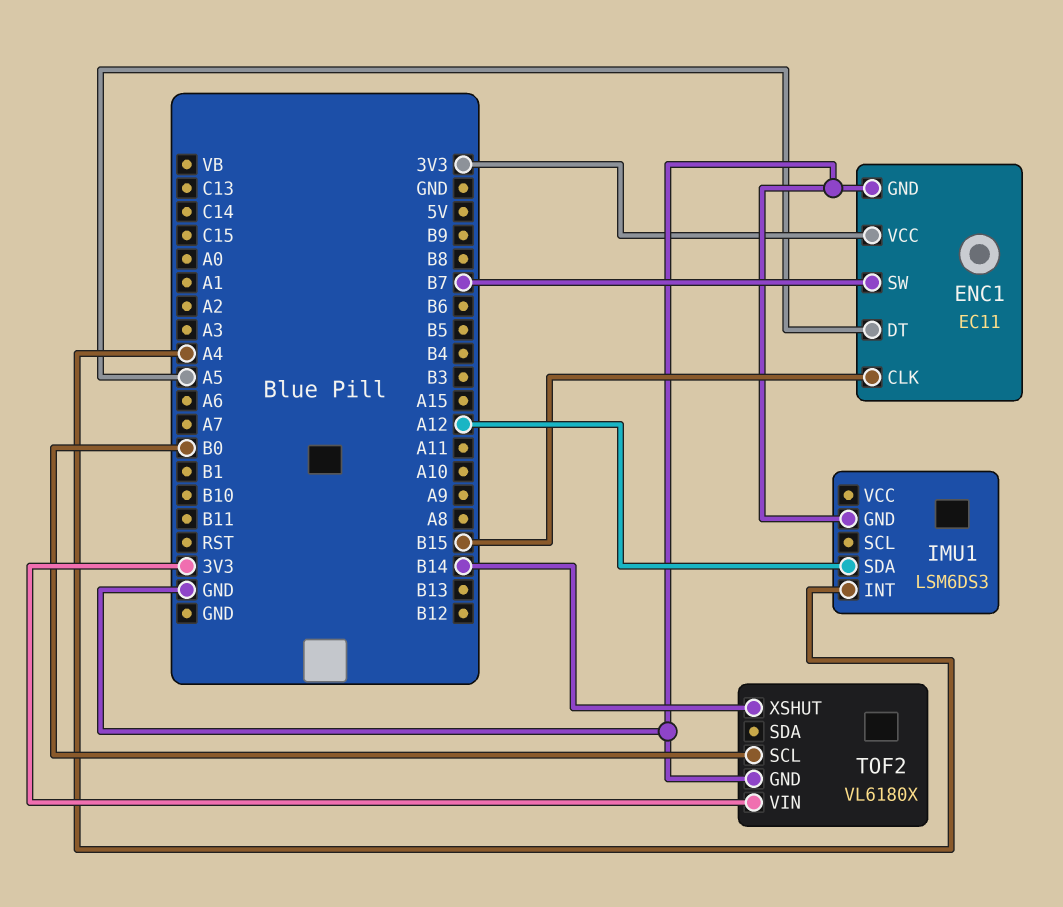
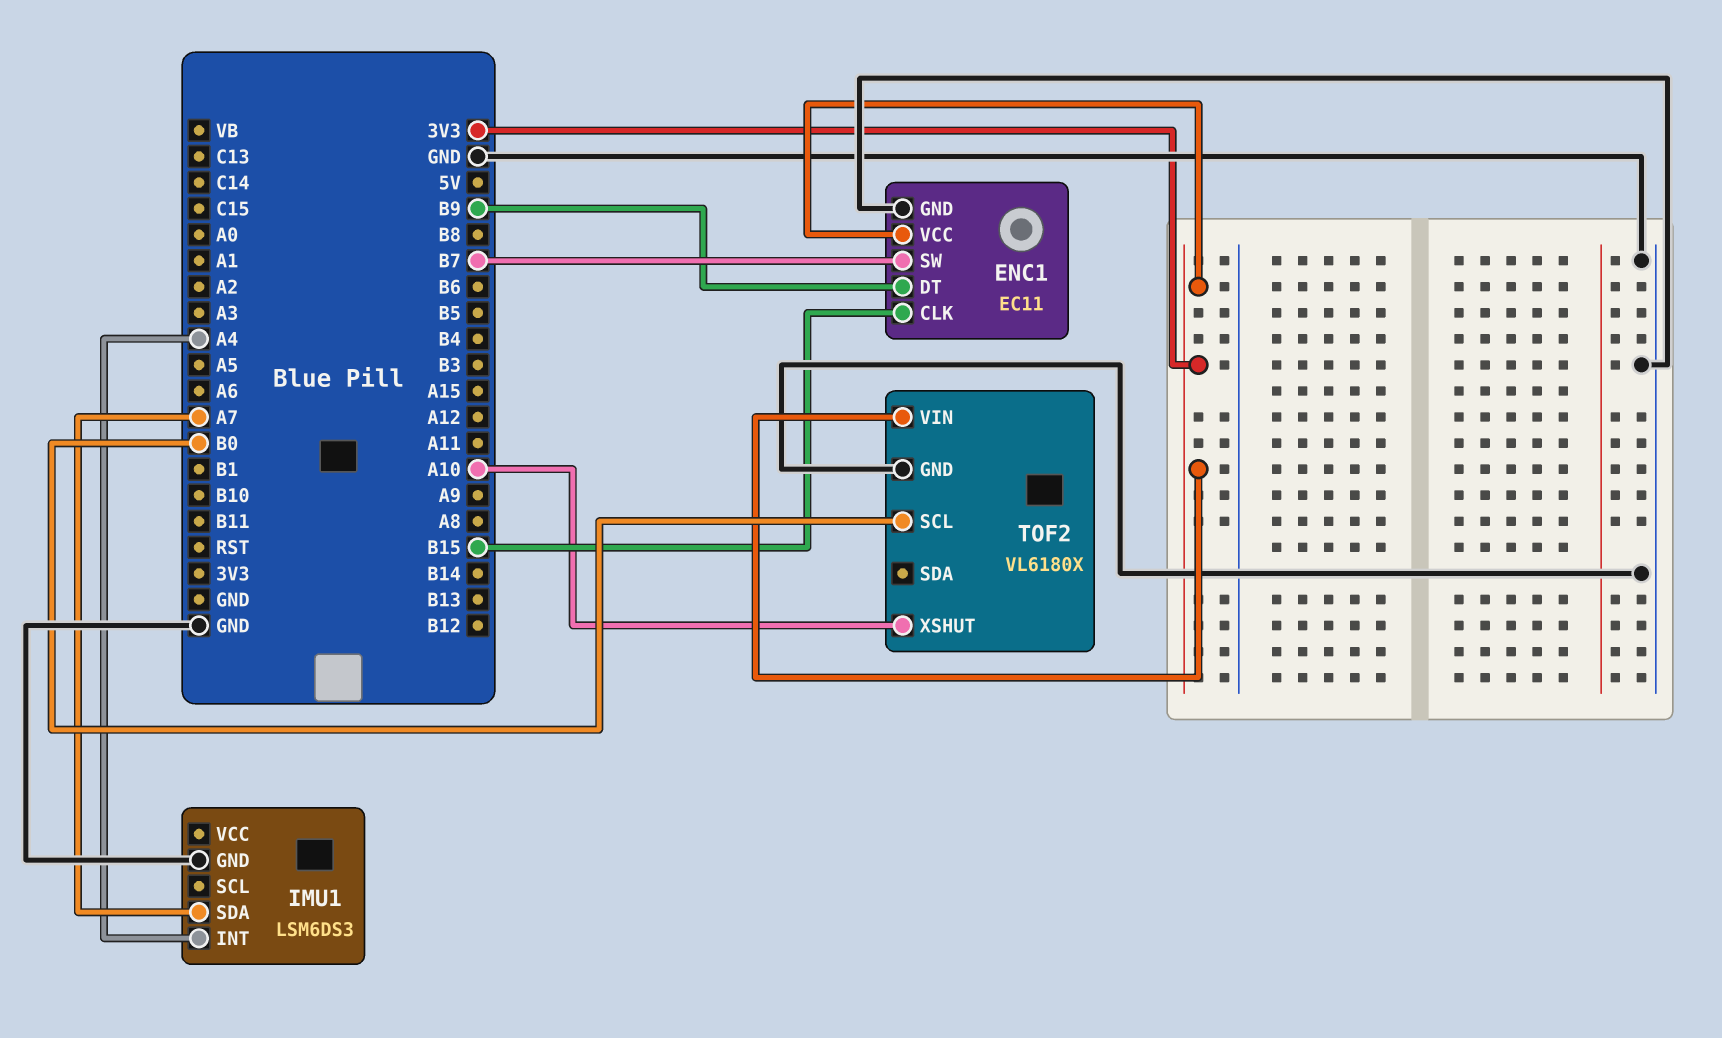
ENC1 pin DT: A5 -> B9
IMU1 pin SDA: A12 -> A7
TOF2 pin XSHUT: B14 -> A10

